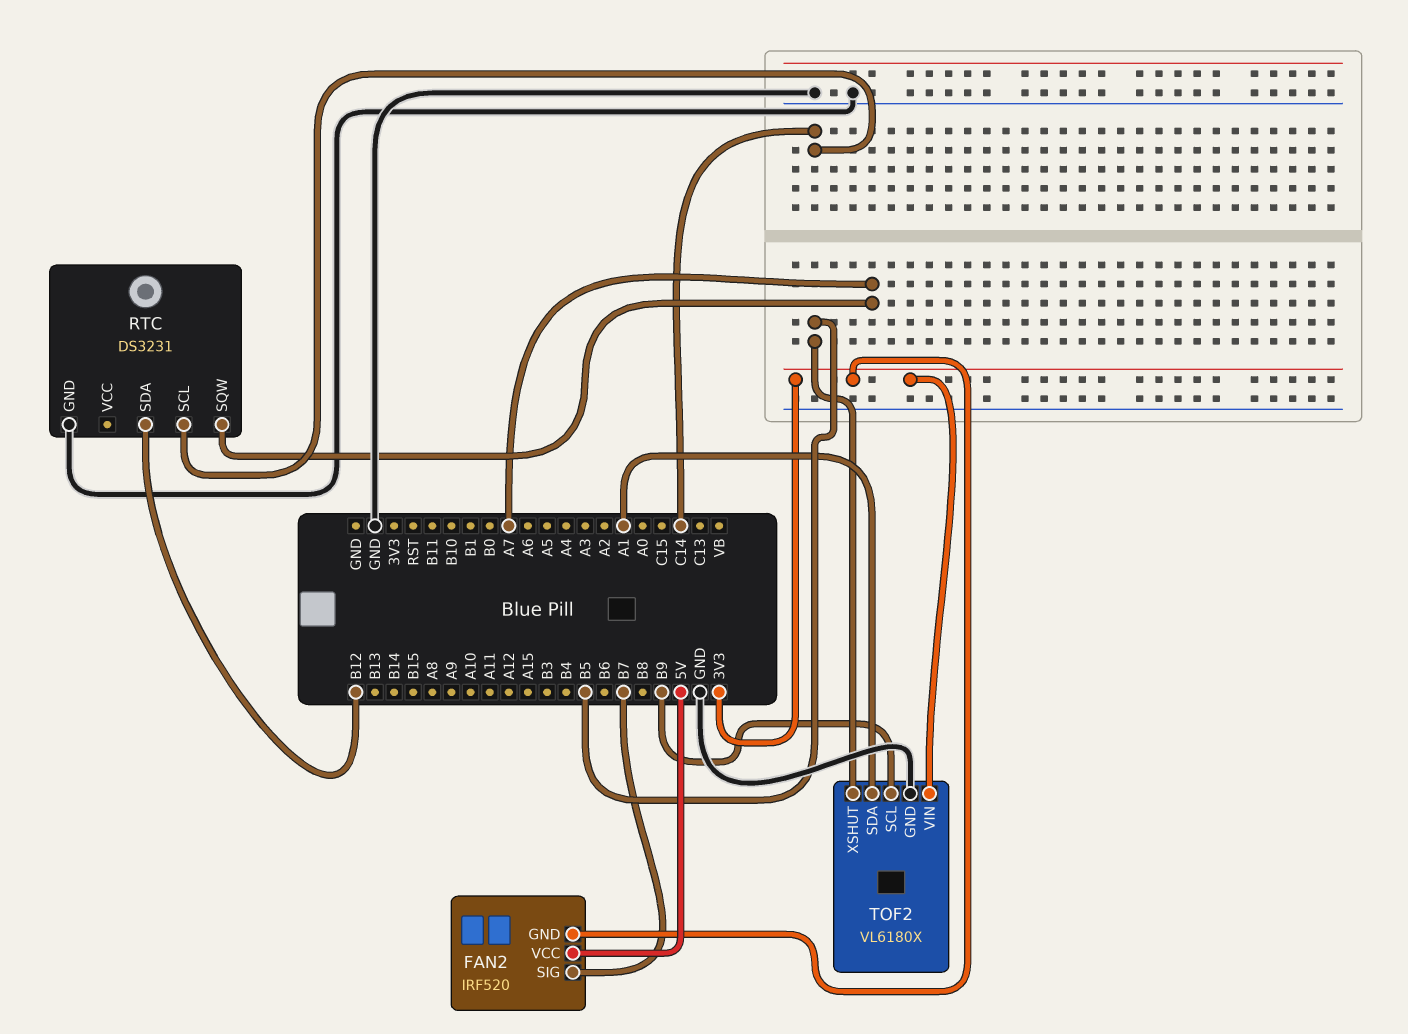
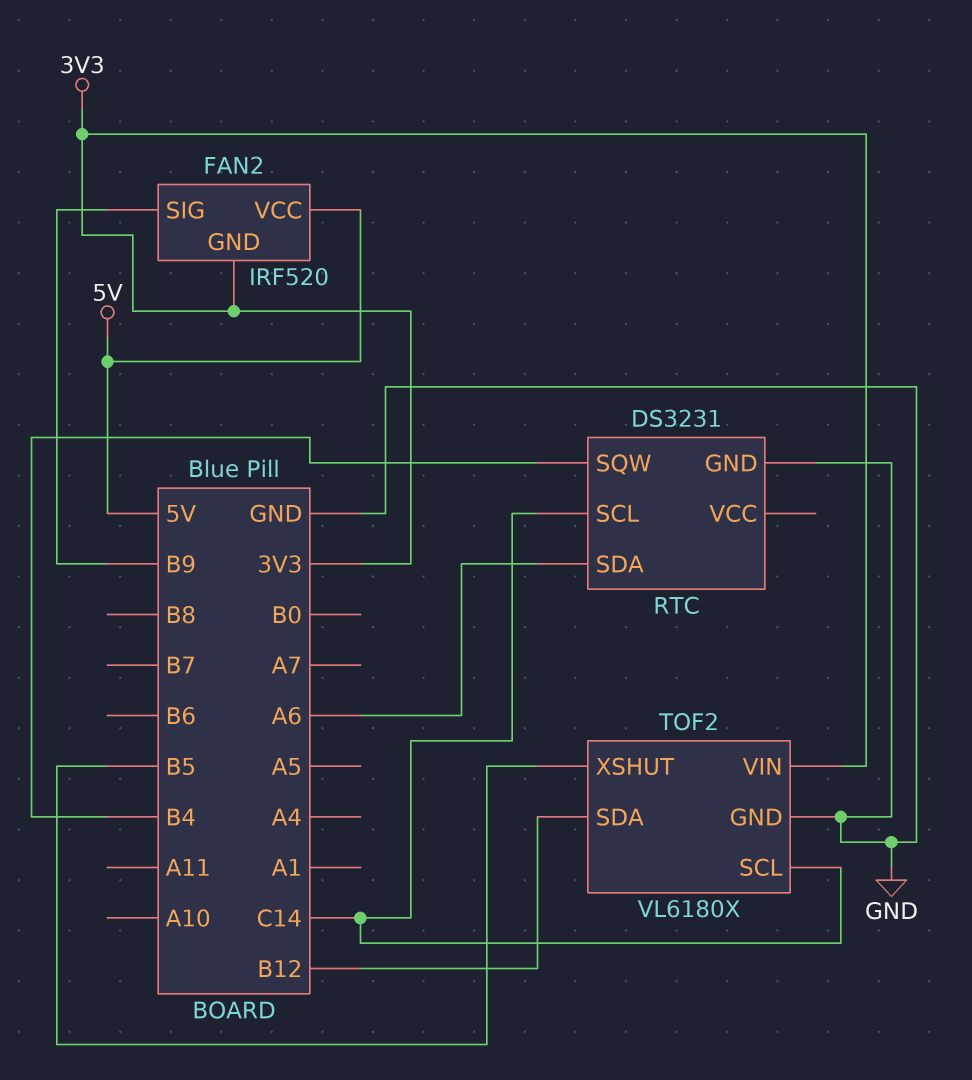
FAN2 pin SIG: B7 -> B9
RTC pin SDA: B12 -> A6
RTC pin SQW: A7 -> B4
TOF2 pin SCL: B9 -> C14
TOF2 pin SDA: A1 -> B12

